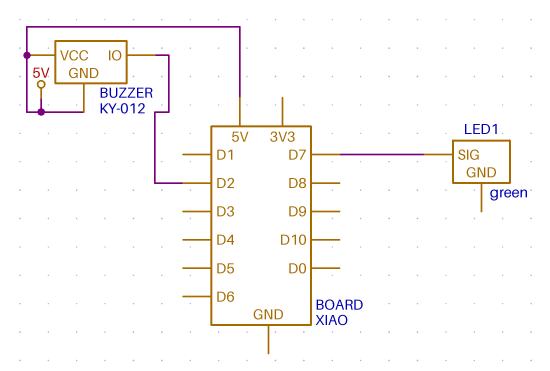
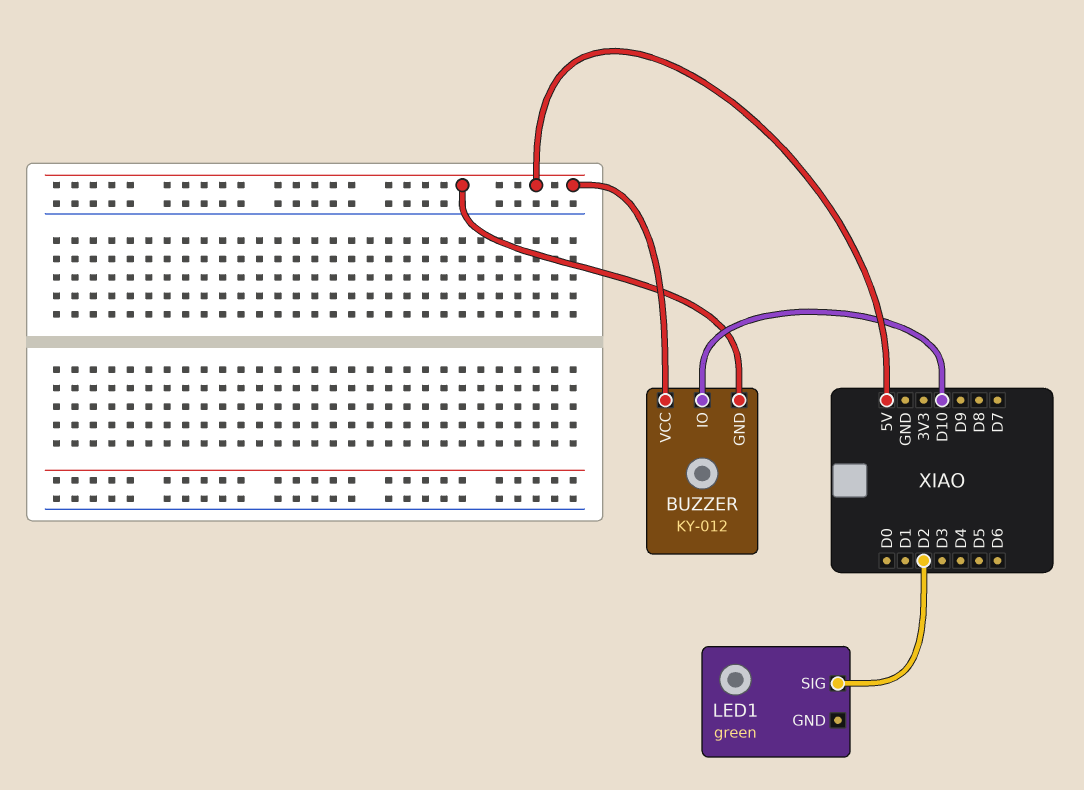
BUZZER pin IO: D2 -> D10
LED1 pin SIG: D7 -> D2

